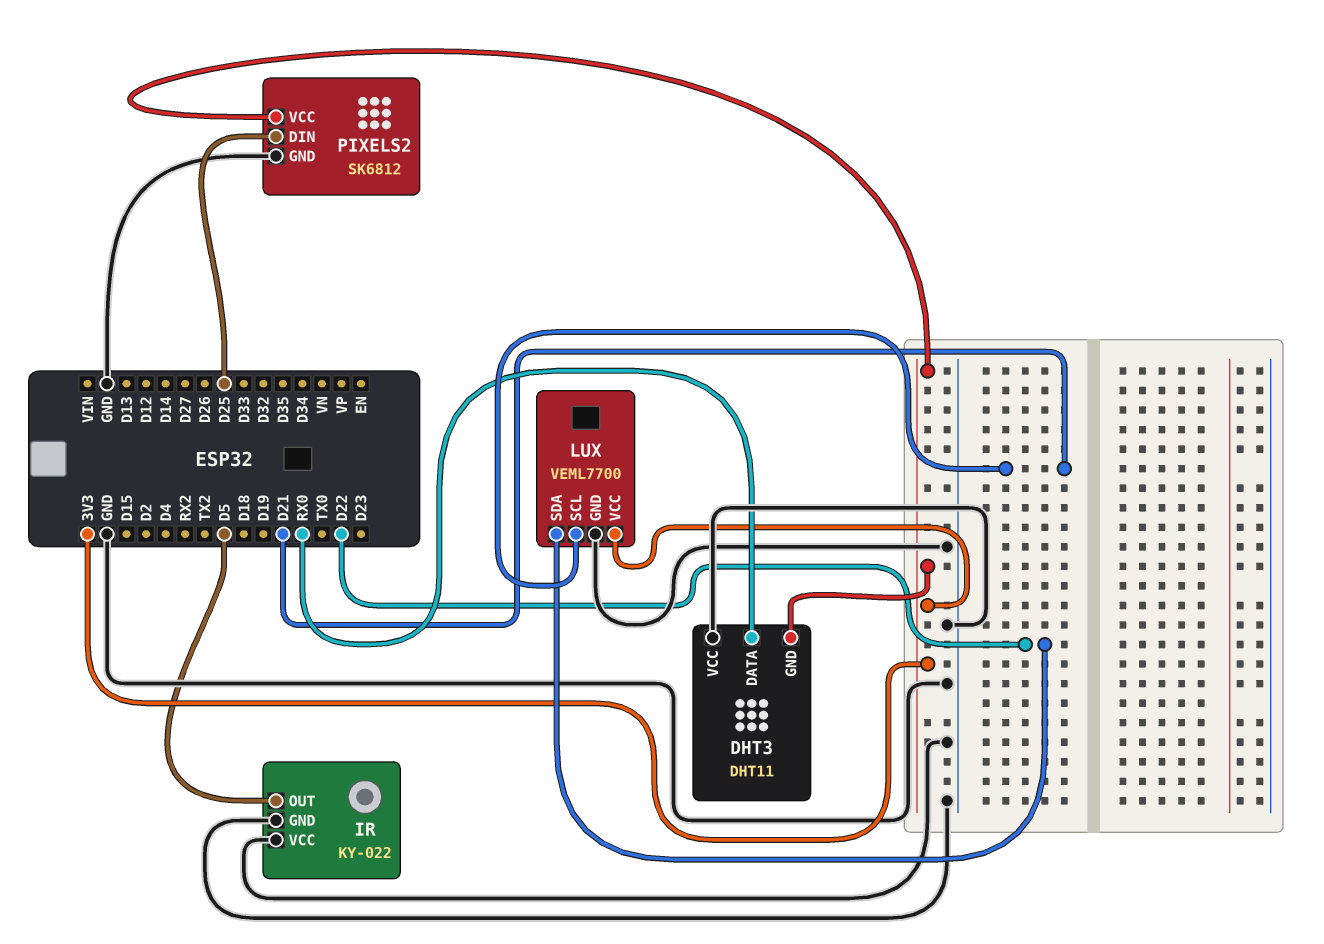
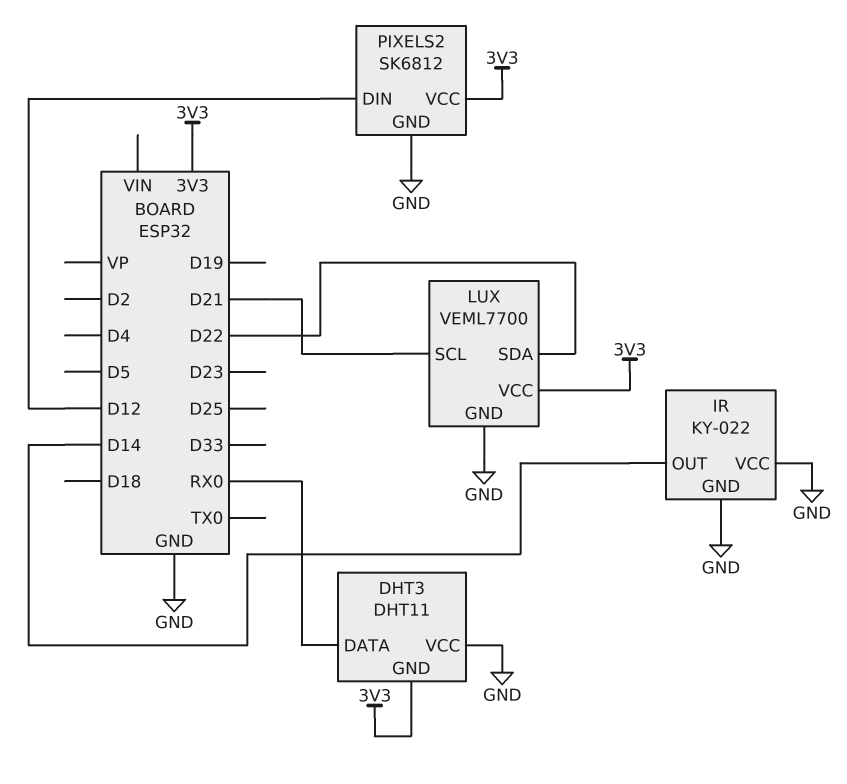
IR pin OUT: D5 -> D14
PIXELS2 pin DIN: D25 -> D12

